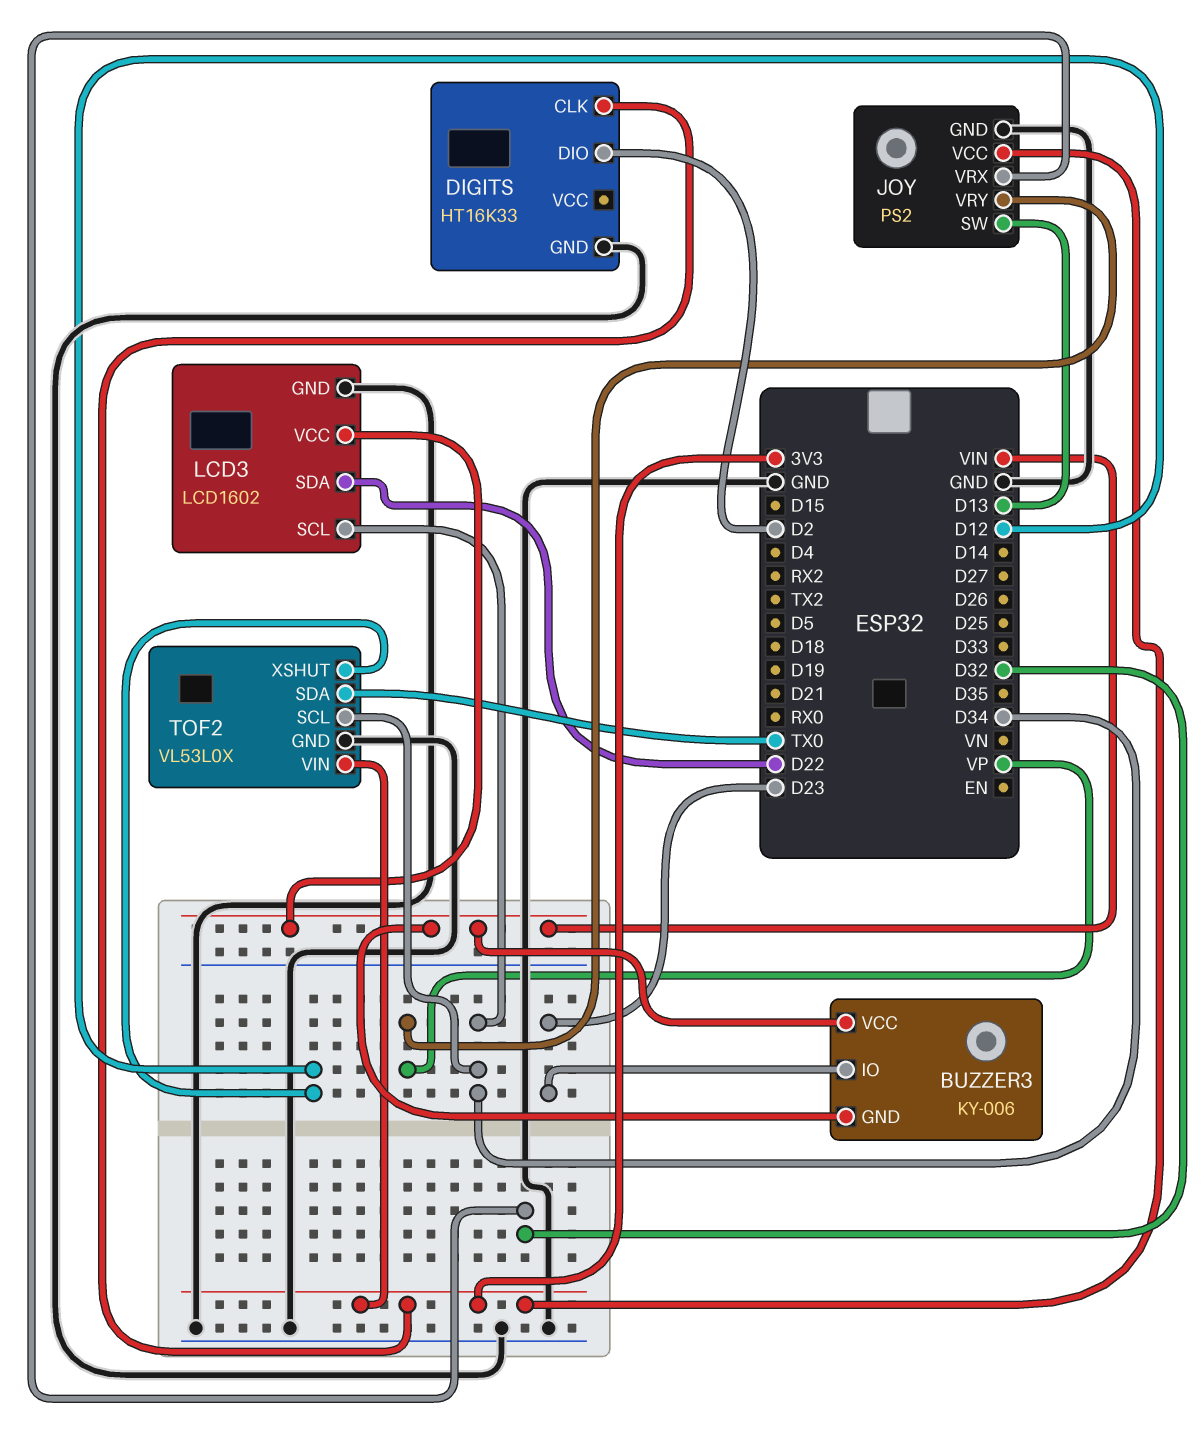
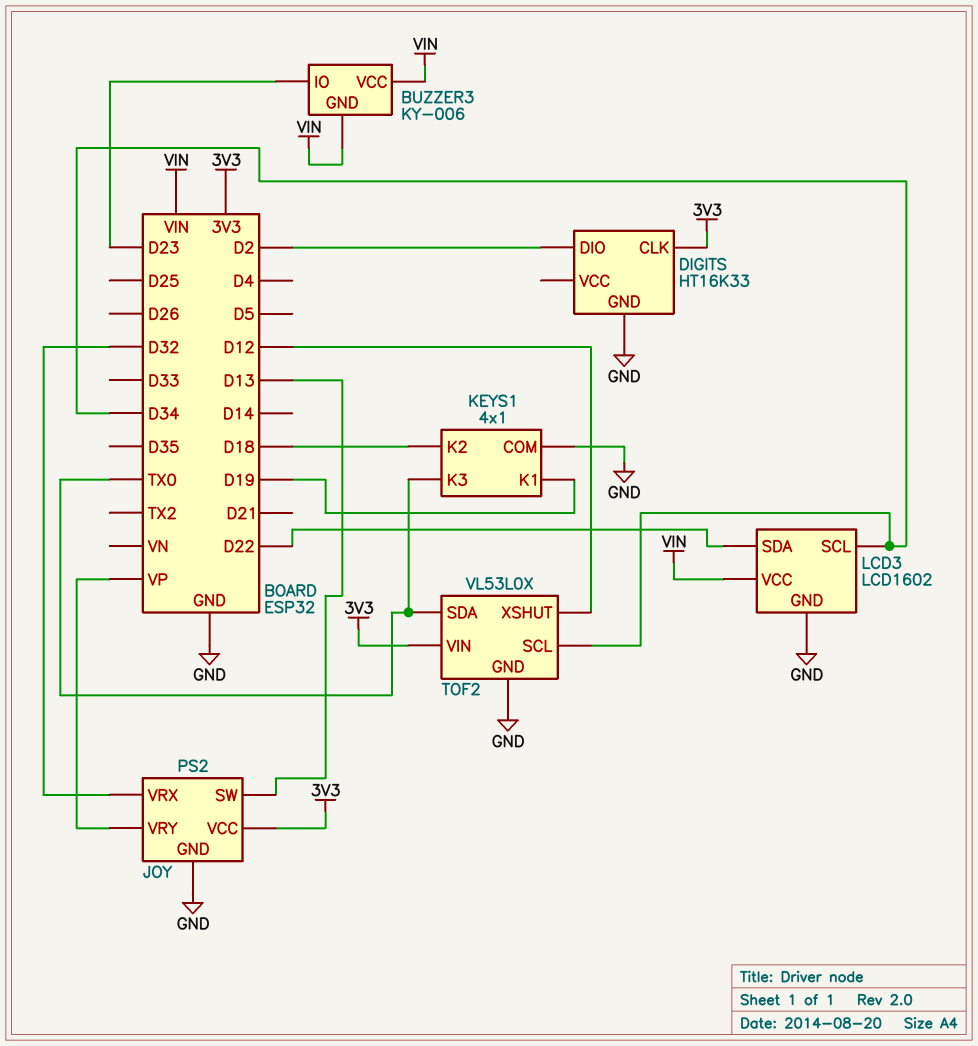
KEYS1: none -> 4x1
KEYS1 pin COM: none -> GND
KEYS1 pin K1: none -> D19
KEYS1 pin K2: none -> D18
KEYS1 pin K3: none -> TX0

